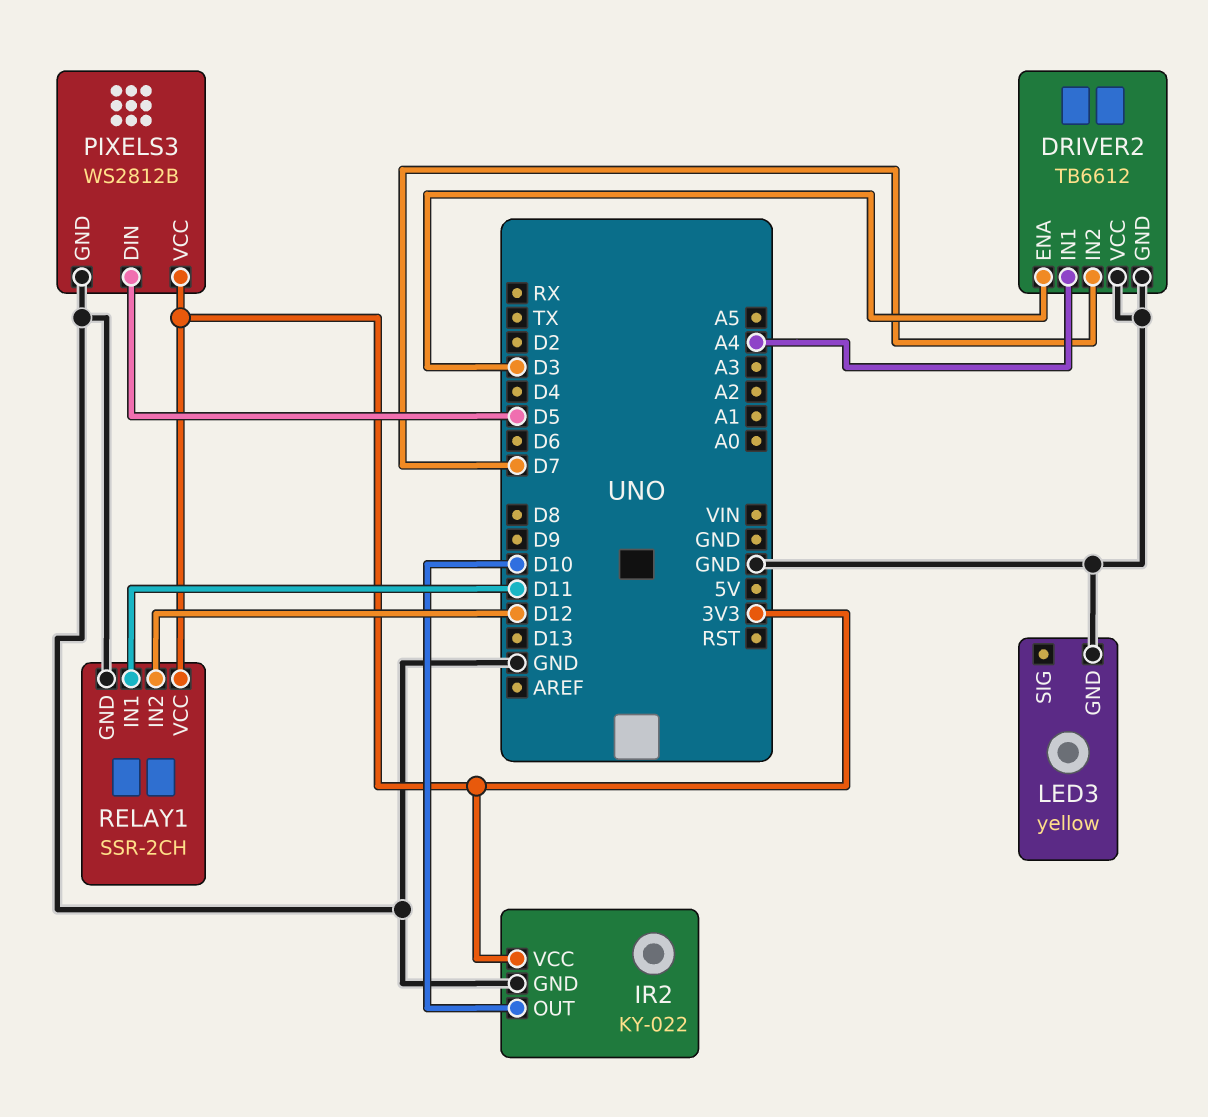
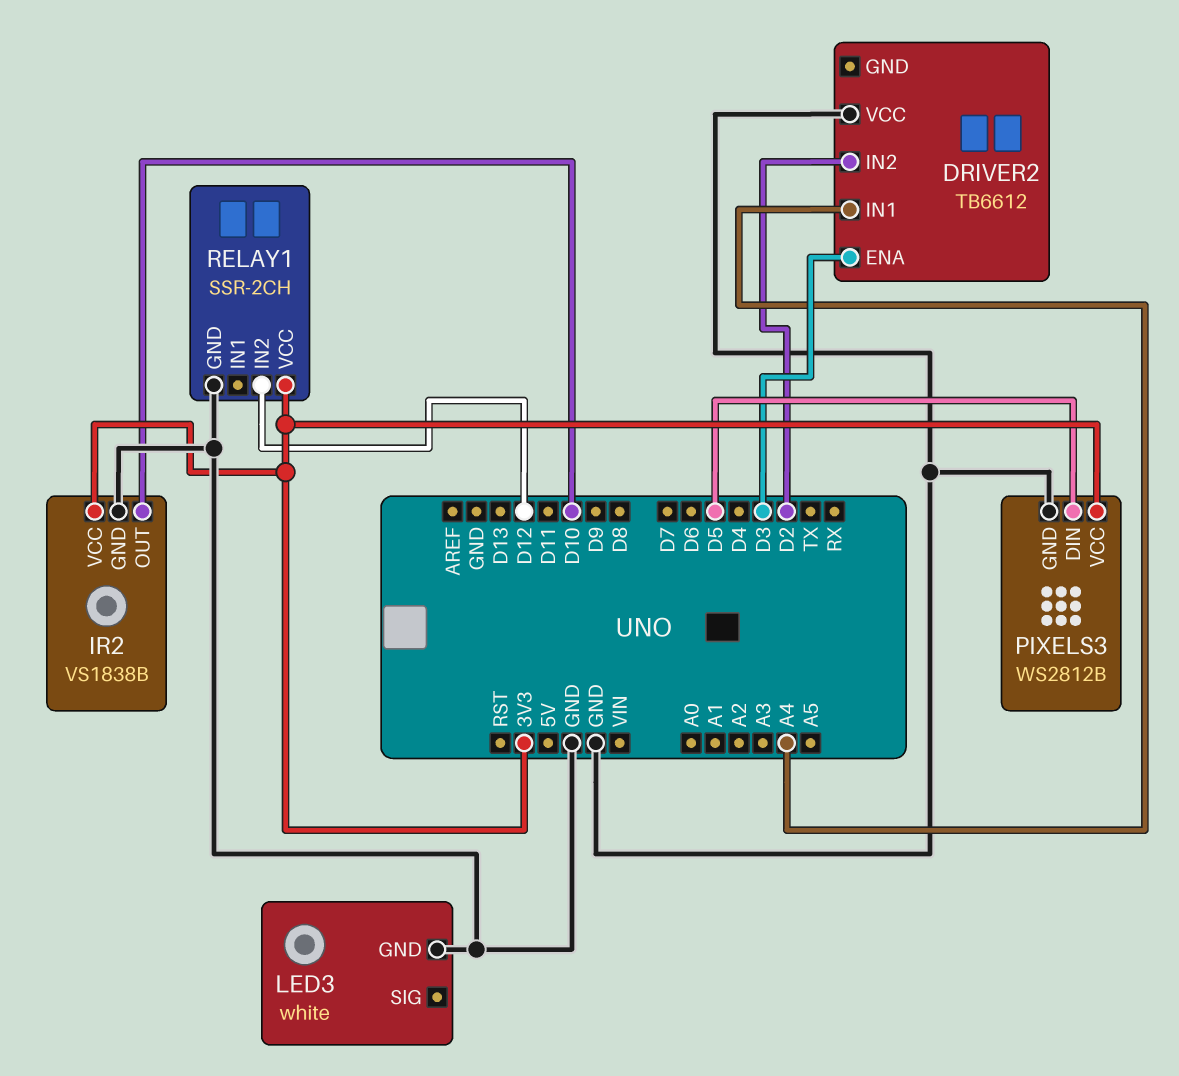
DRIVER2 pin GND: GND -> none
DRIVER2 pin IN2: D7 -> D2
IR2: KY-022 -> VS1838B
LED3: yellow -> white
RELAY1 pin IN1: D11 -> none

